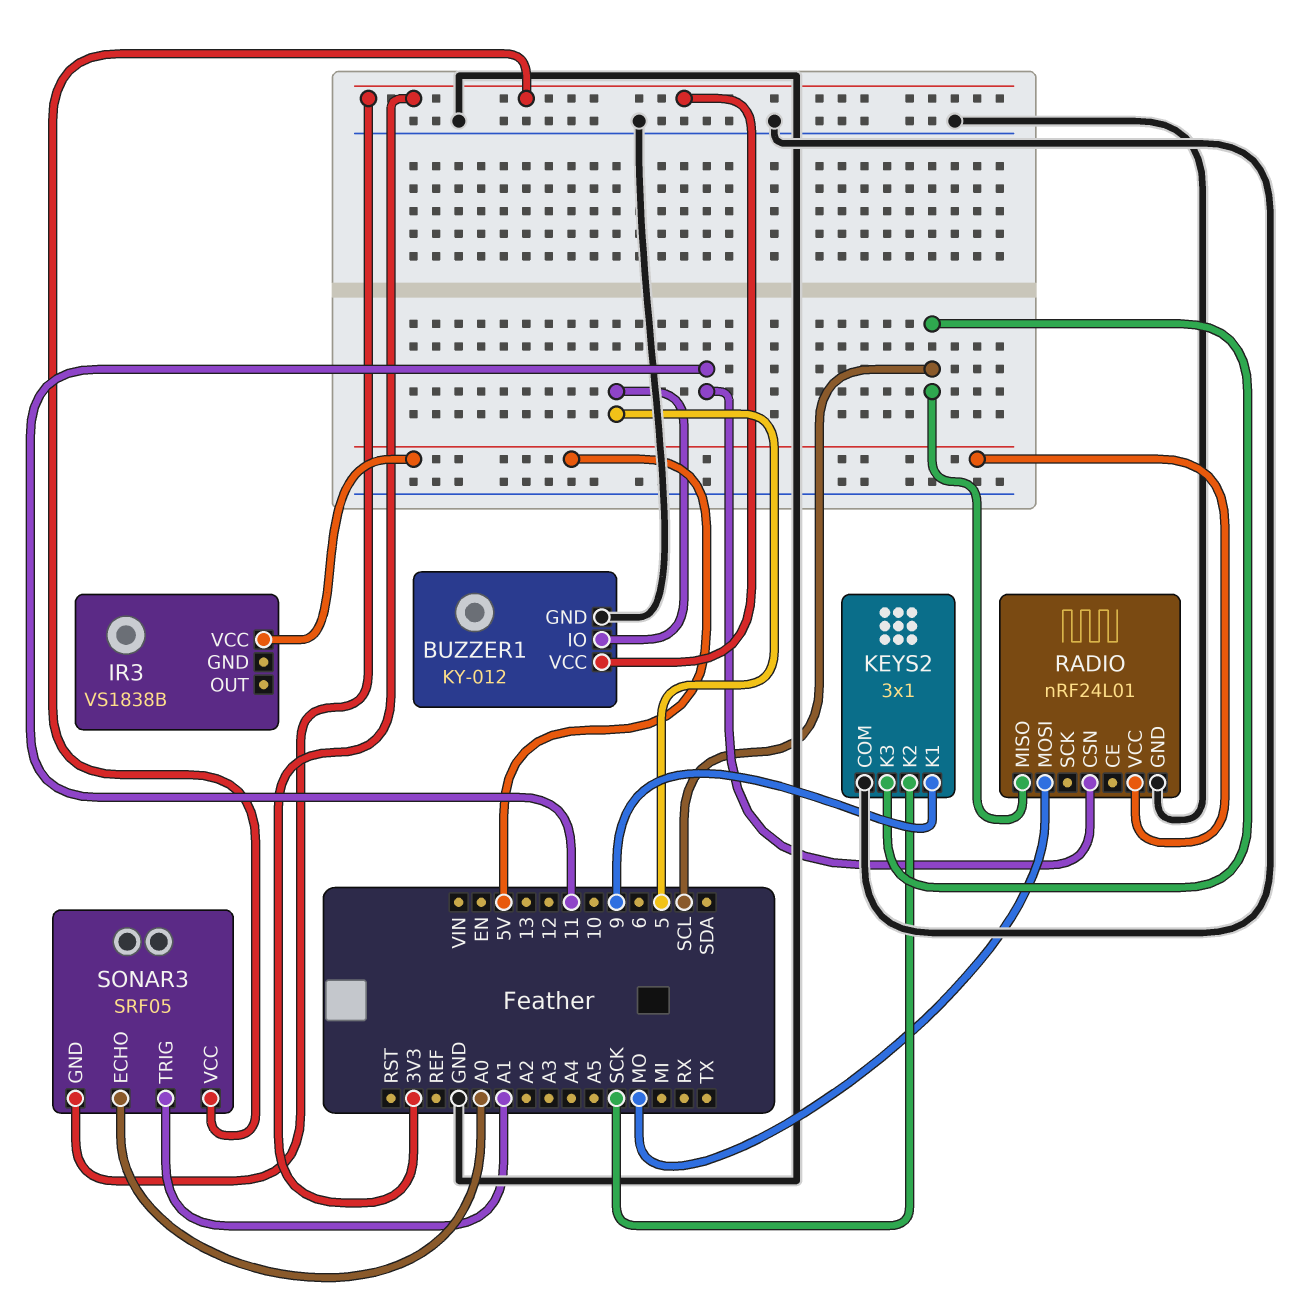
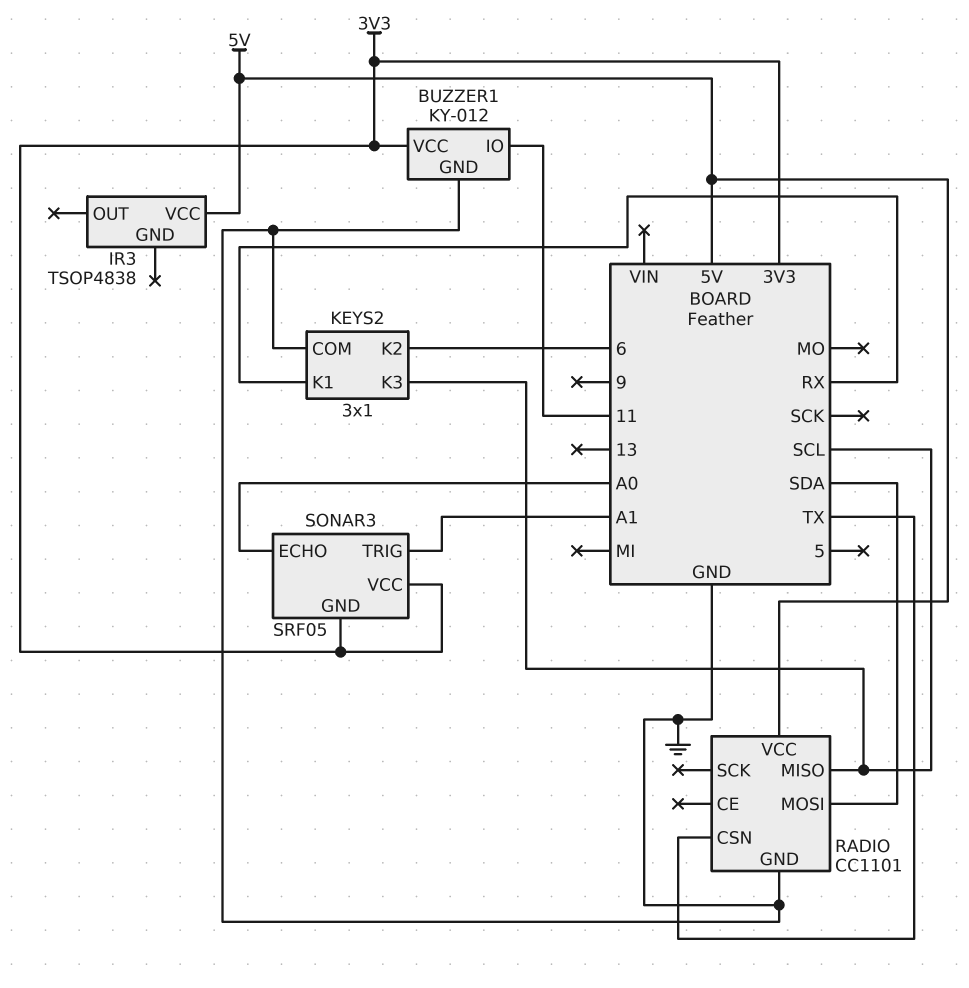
BUZZER1 pin IO: 5 -> 11
IR3: VS1838B -> TSOP4838
KEYS2 pin K1: 9 -> RX
KEYS2 pin K2: SCK -> 6
RADIO: nRF24L01 -> CC1101
RADIO pin CSN: 11 -> TX
RADIO pin MOSI: MO -> SDA

